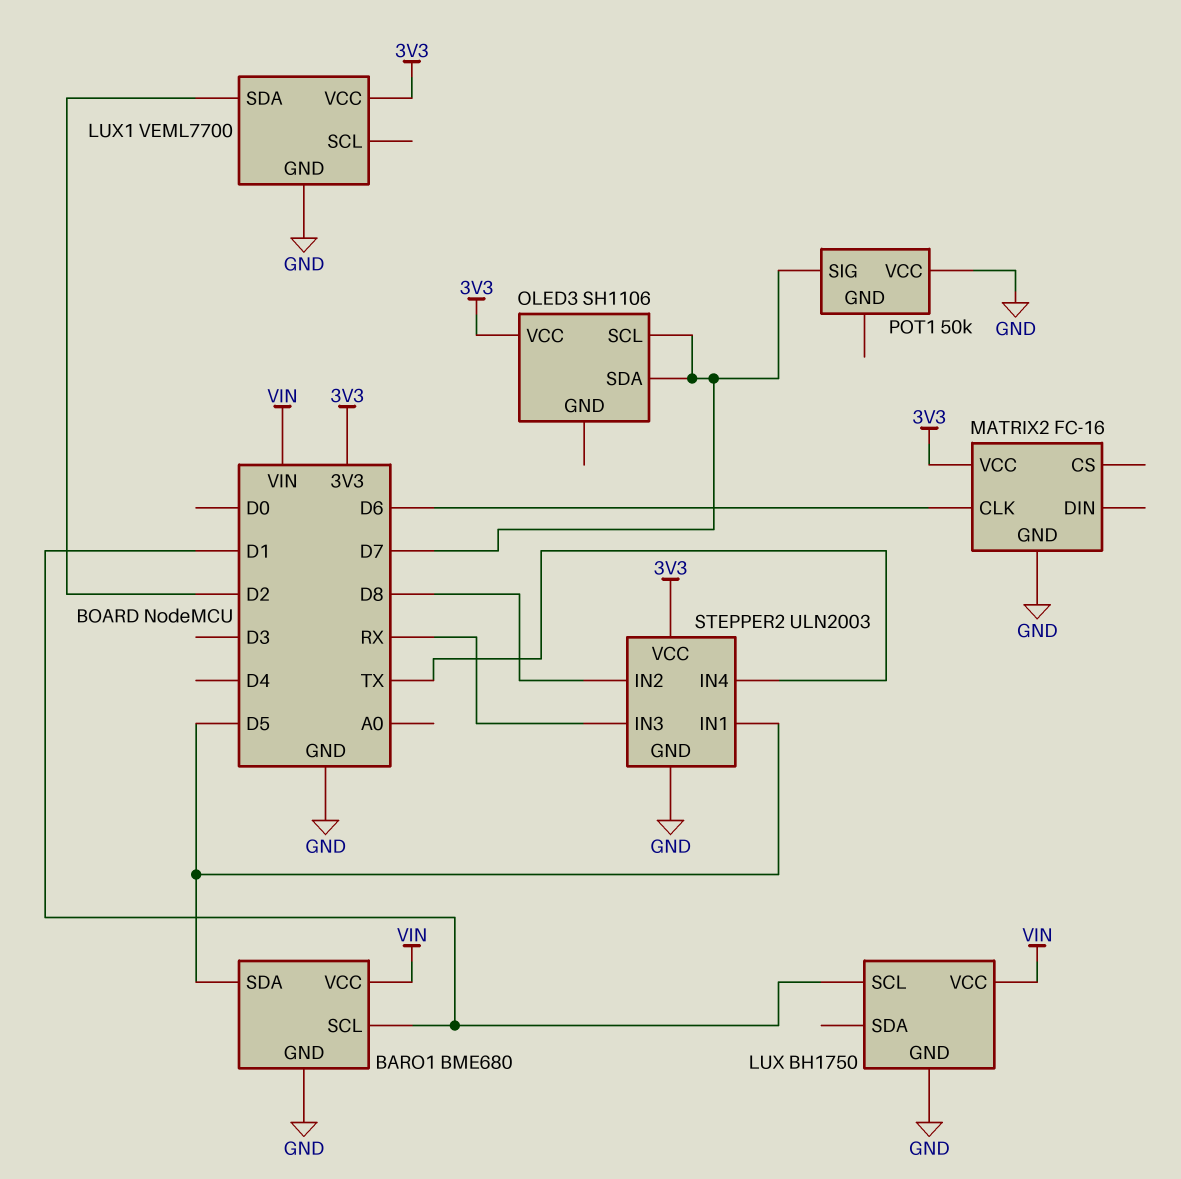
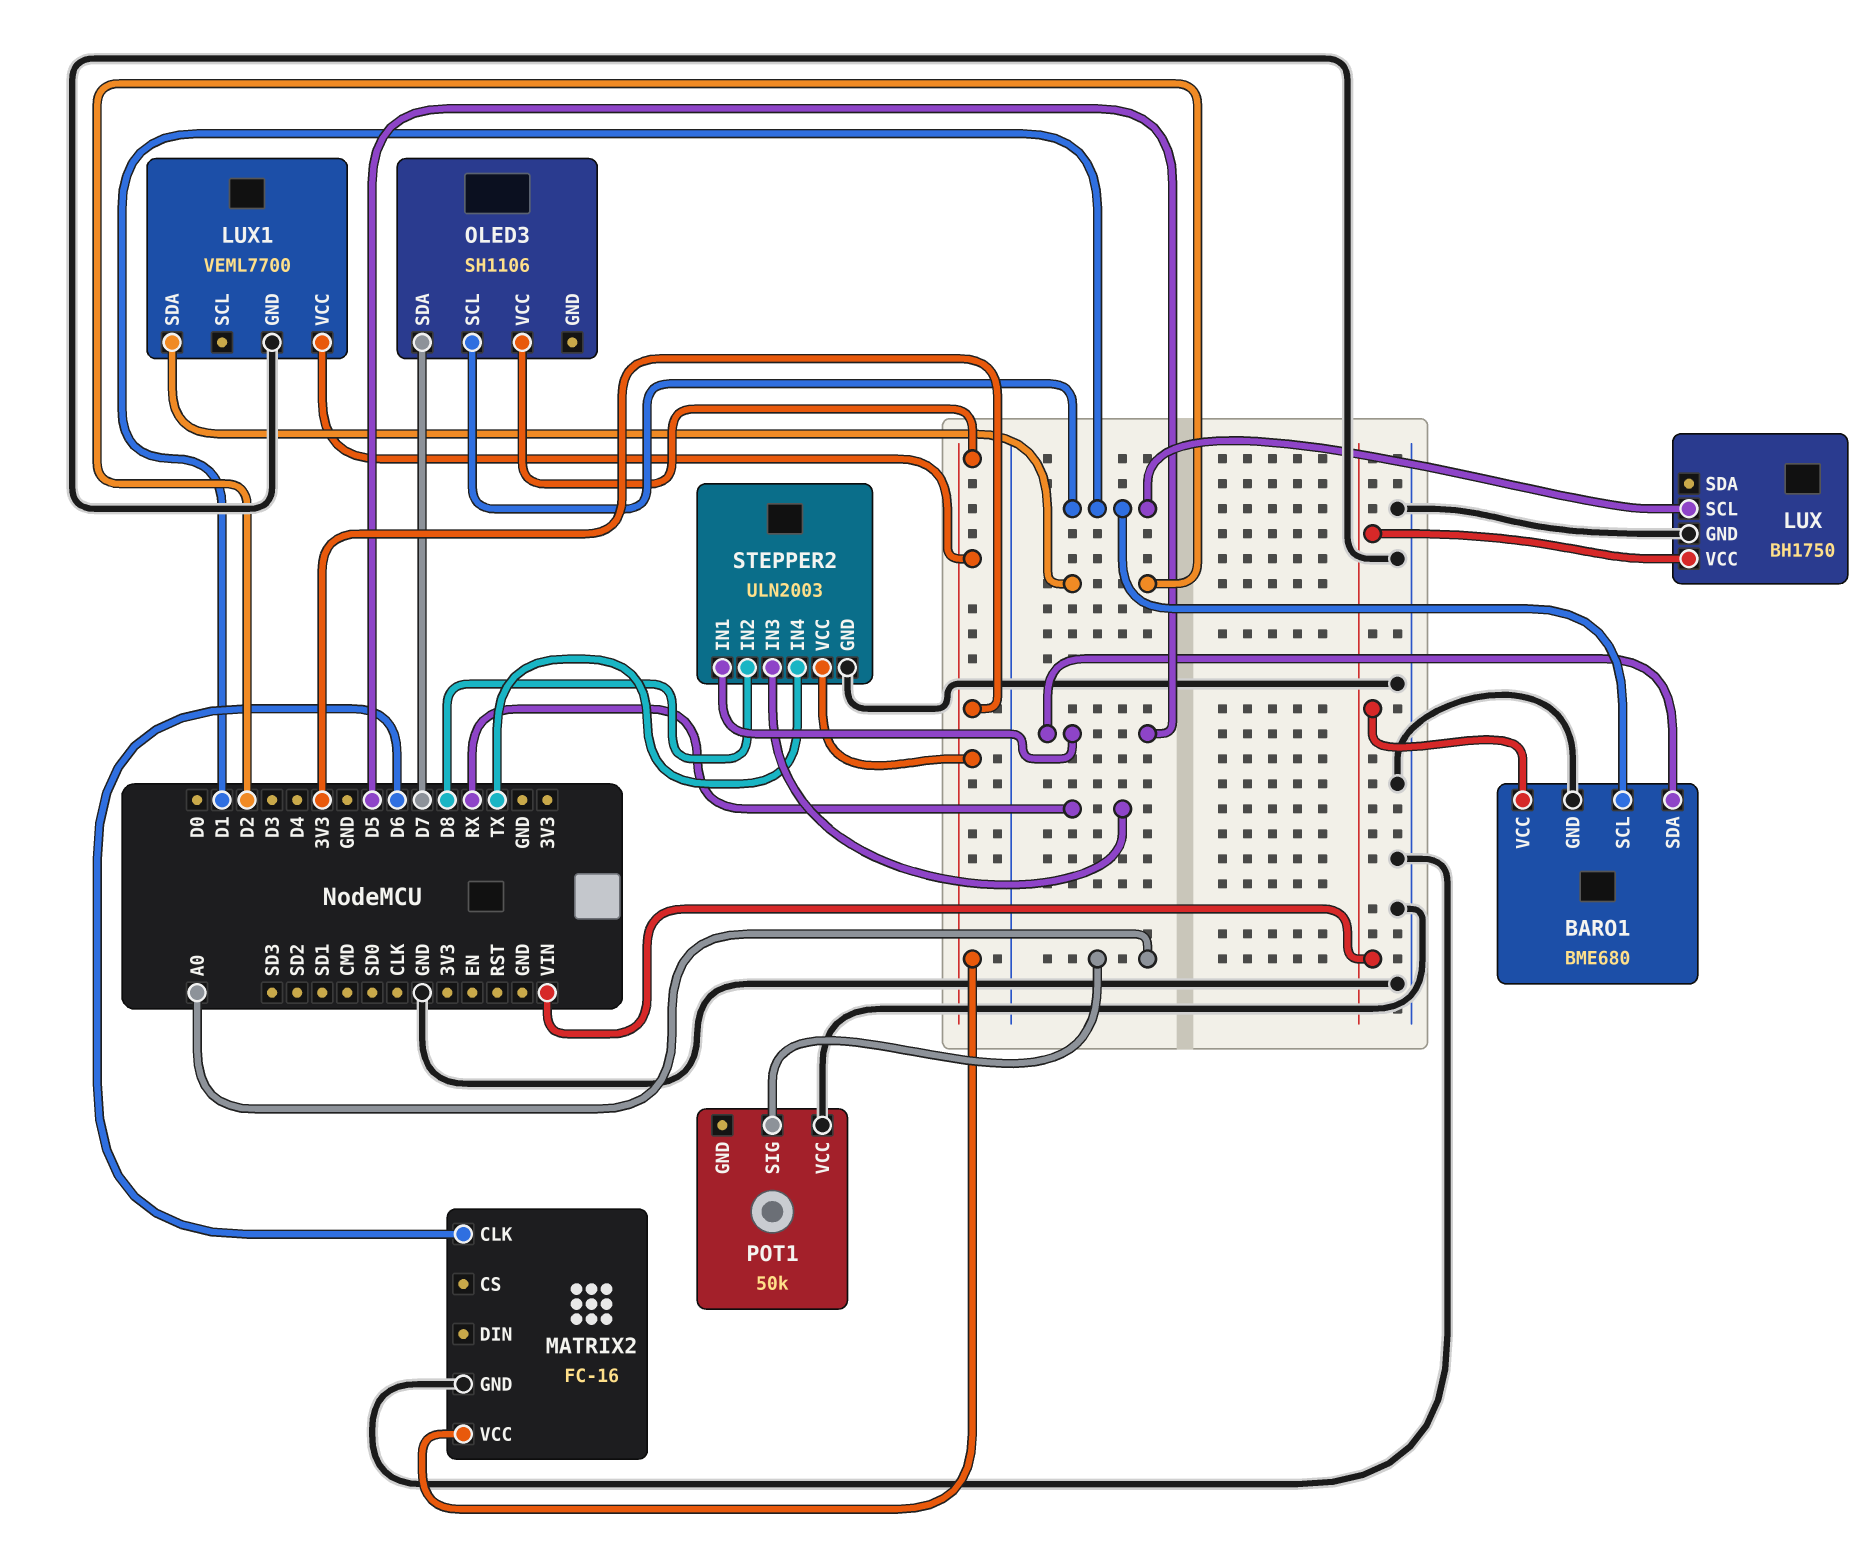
OLED3 pin SCL: D7 -> D1
POT1 pin SIG: D7 -> A0

